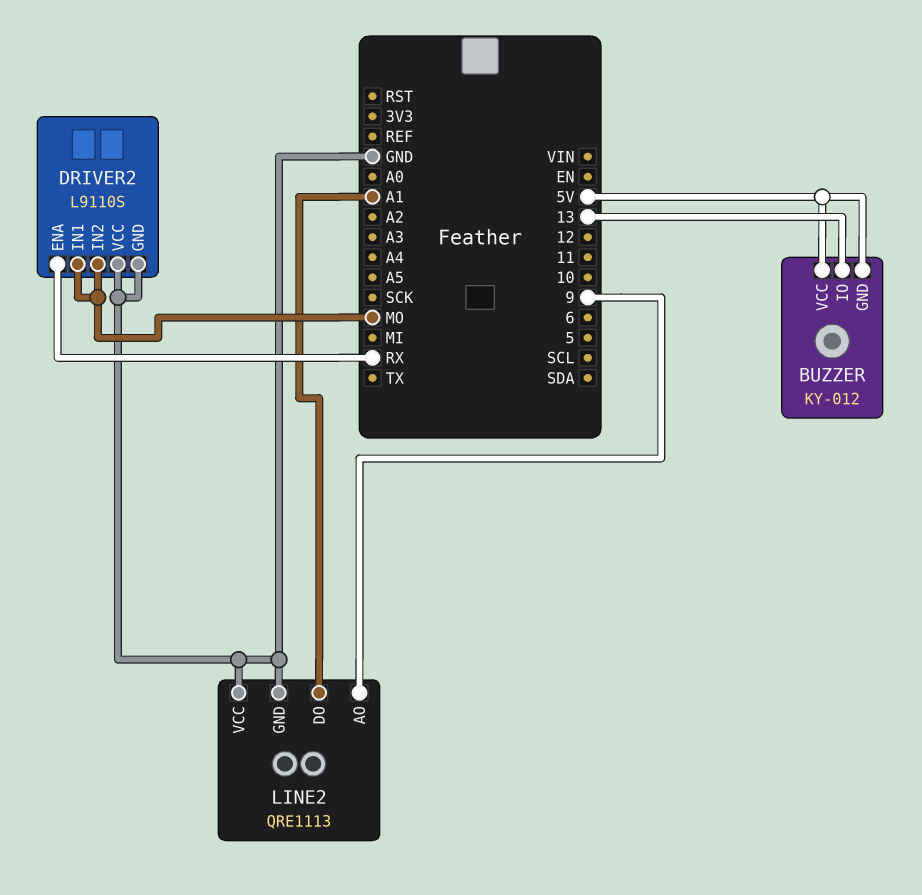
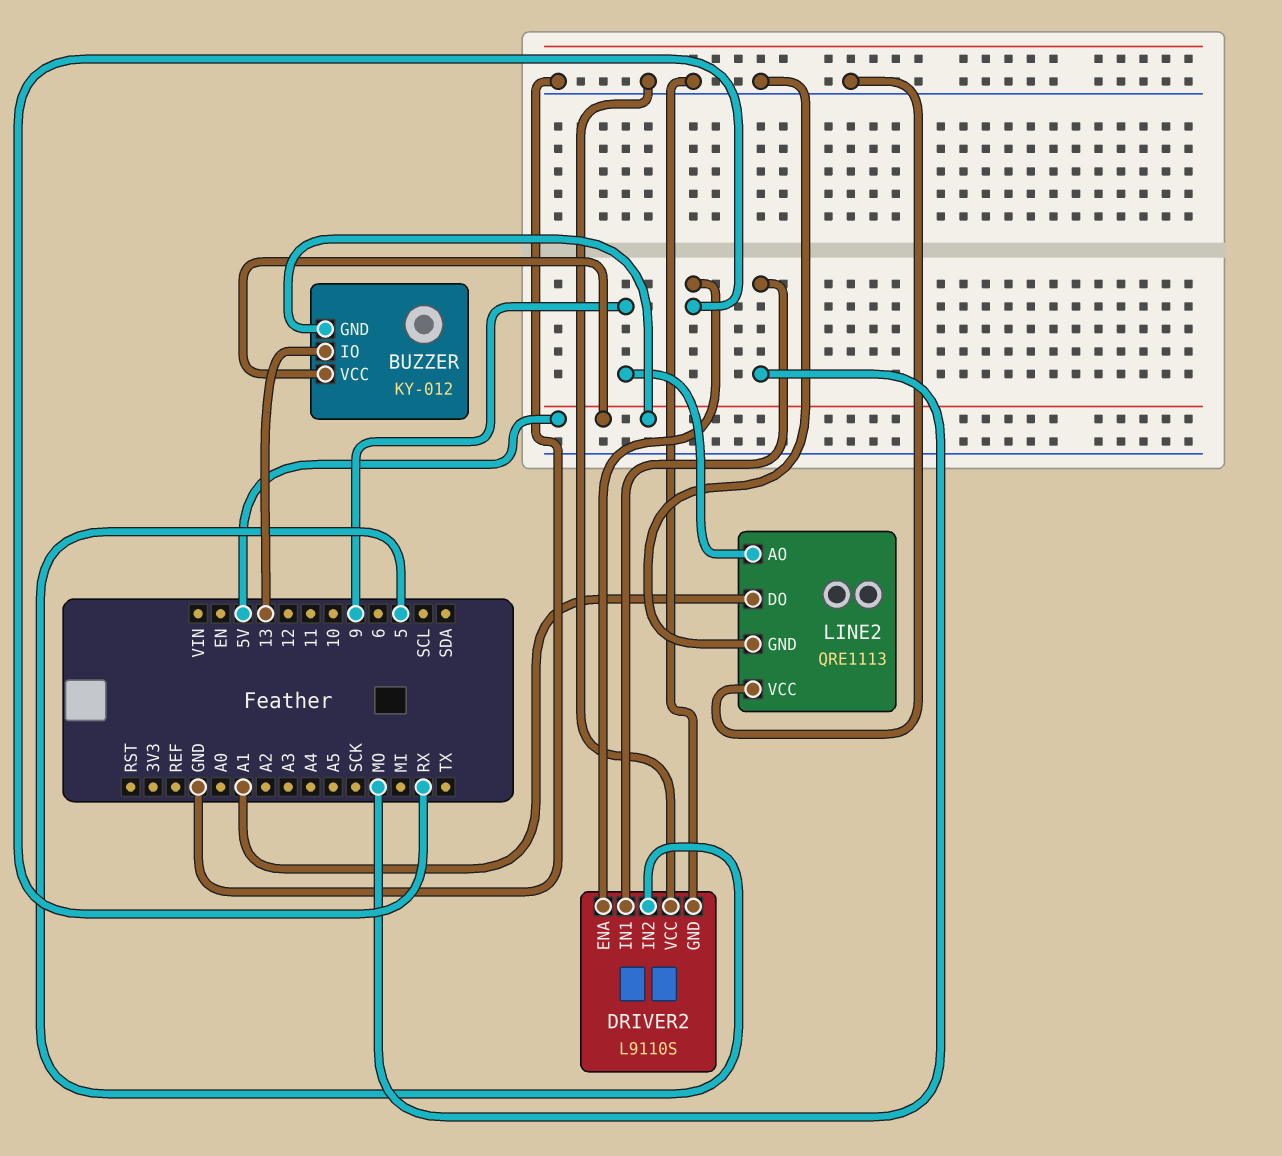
DRIVER2 pin IN2: MO -> 5

